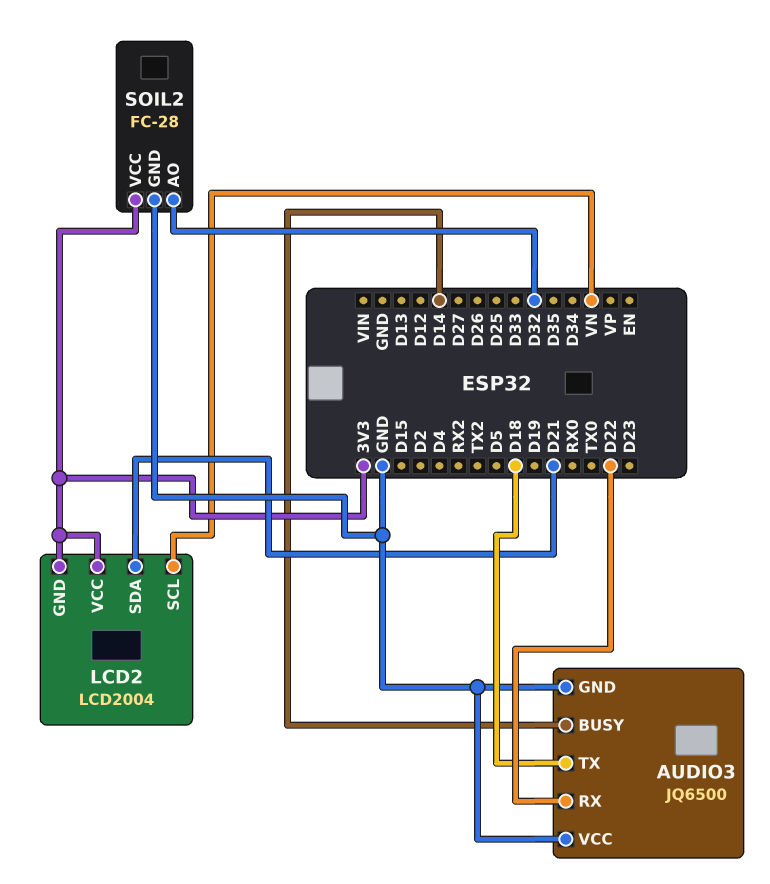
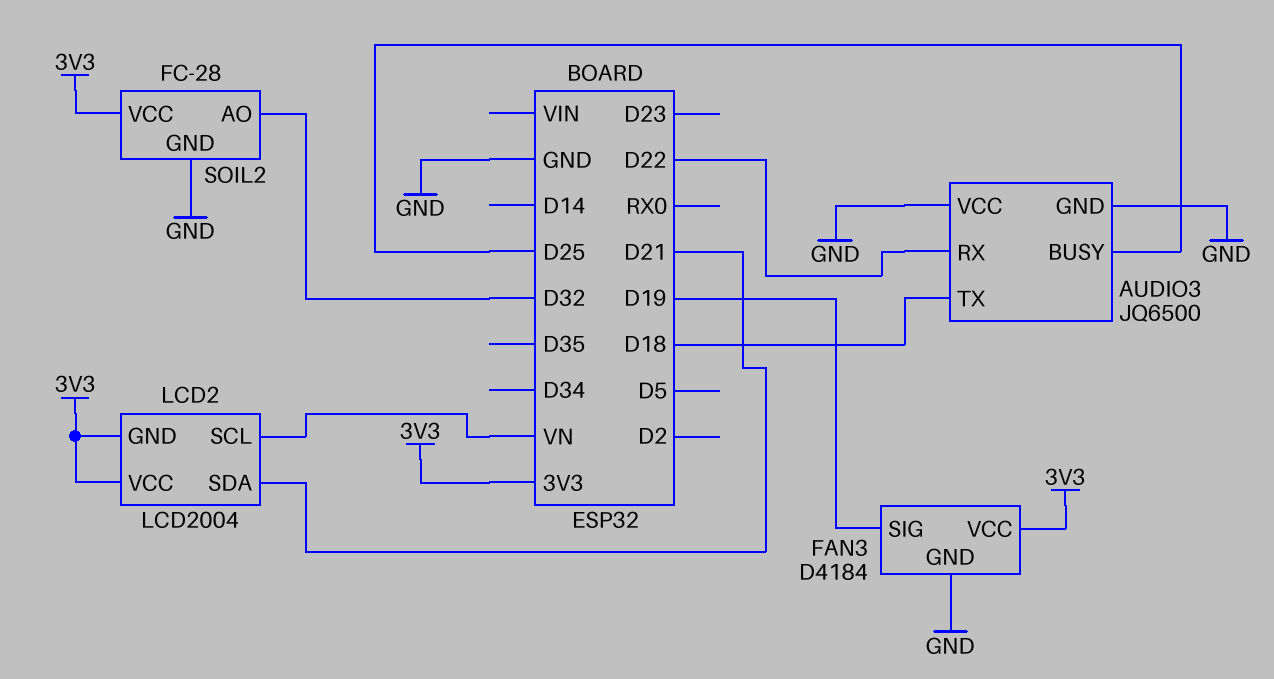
AUDIO3 pin BUSY: D14 -> D25
FAN3: none -> D4184
FAN3 pin GND: none -> GND
FAN3 pin SIG: none -> D19
FAN3 pin VCC: none -> 3V3

